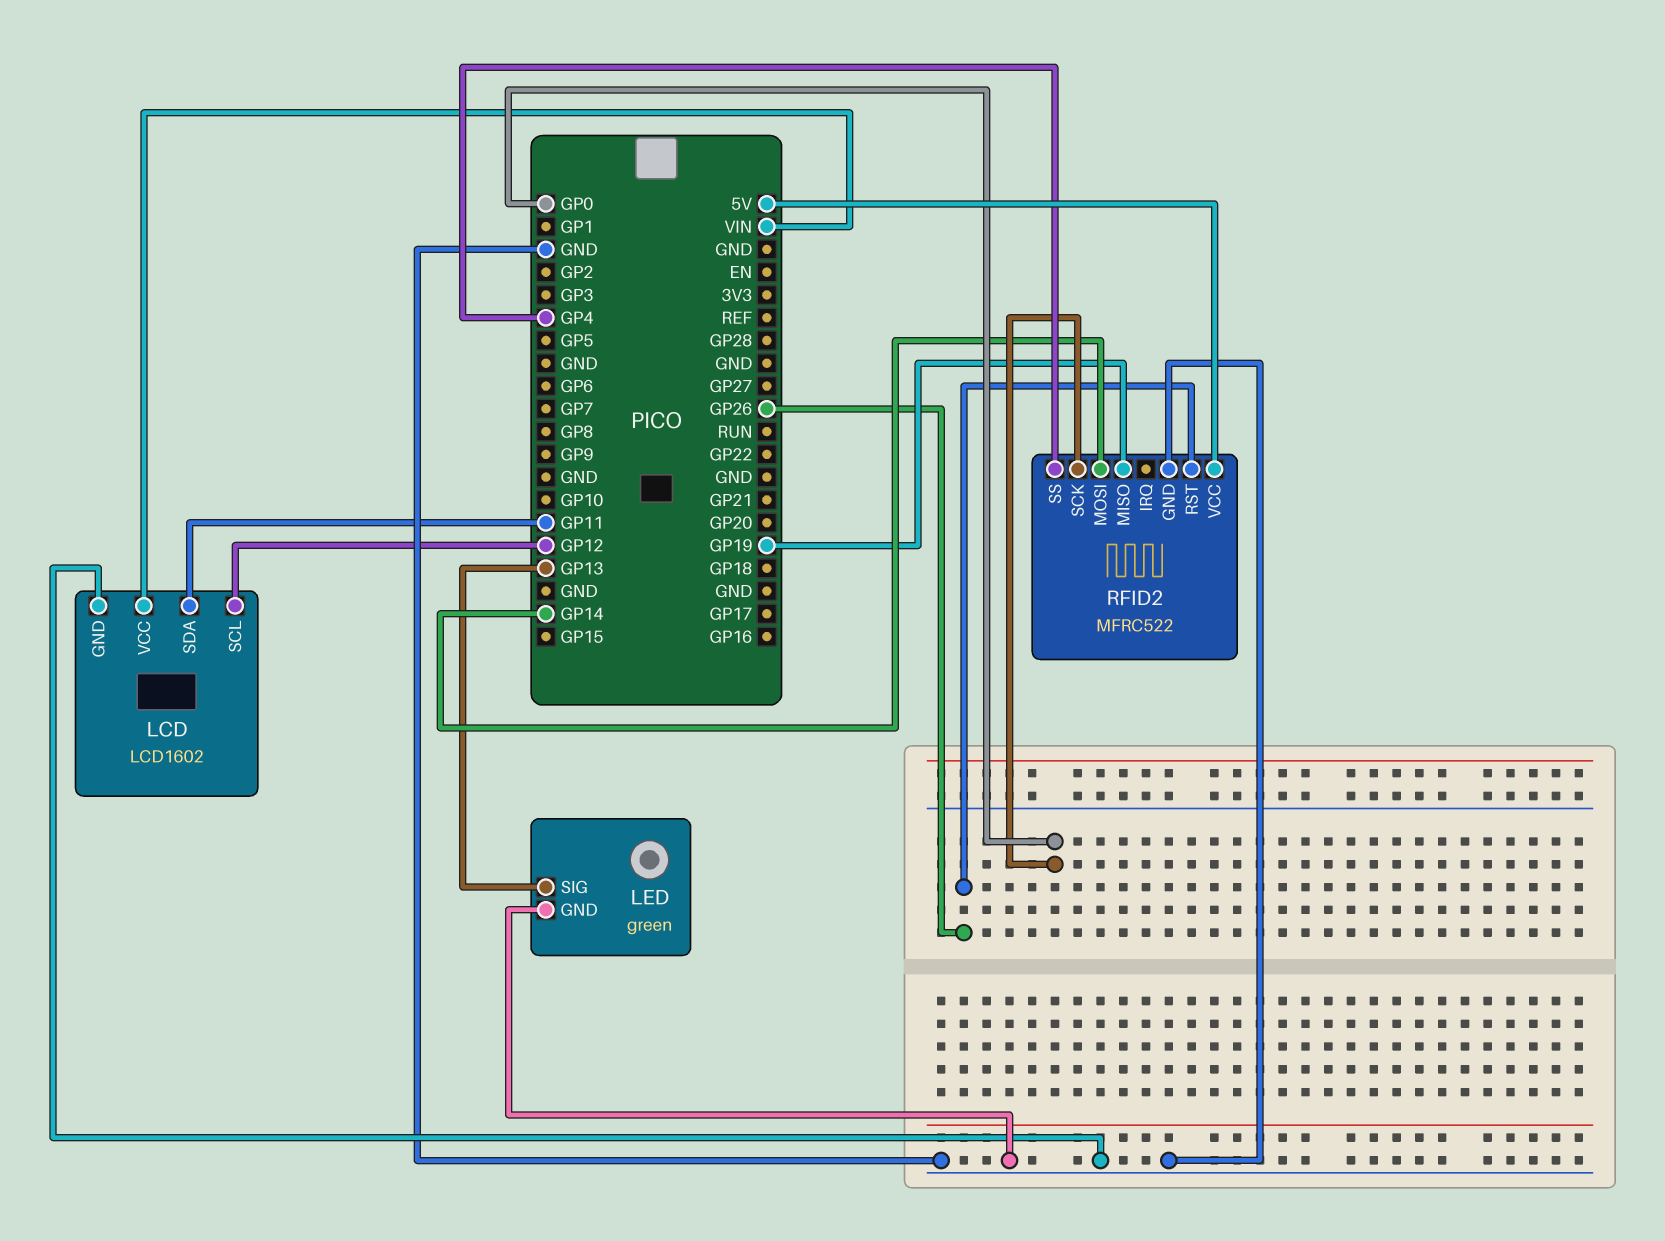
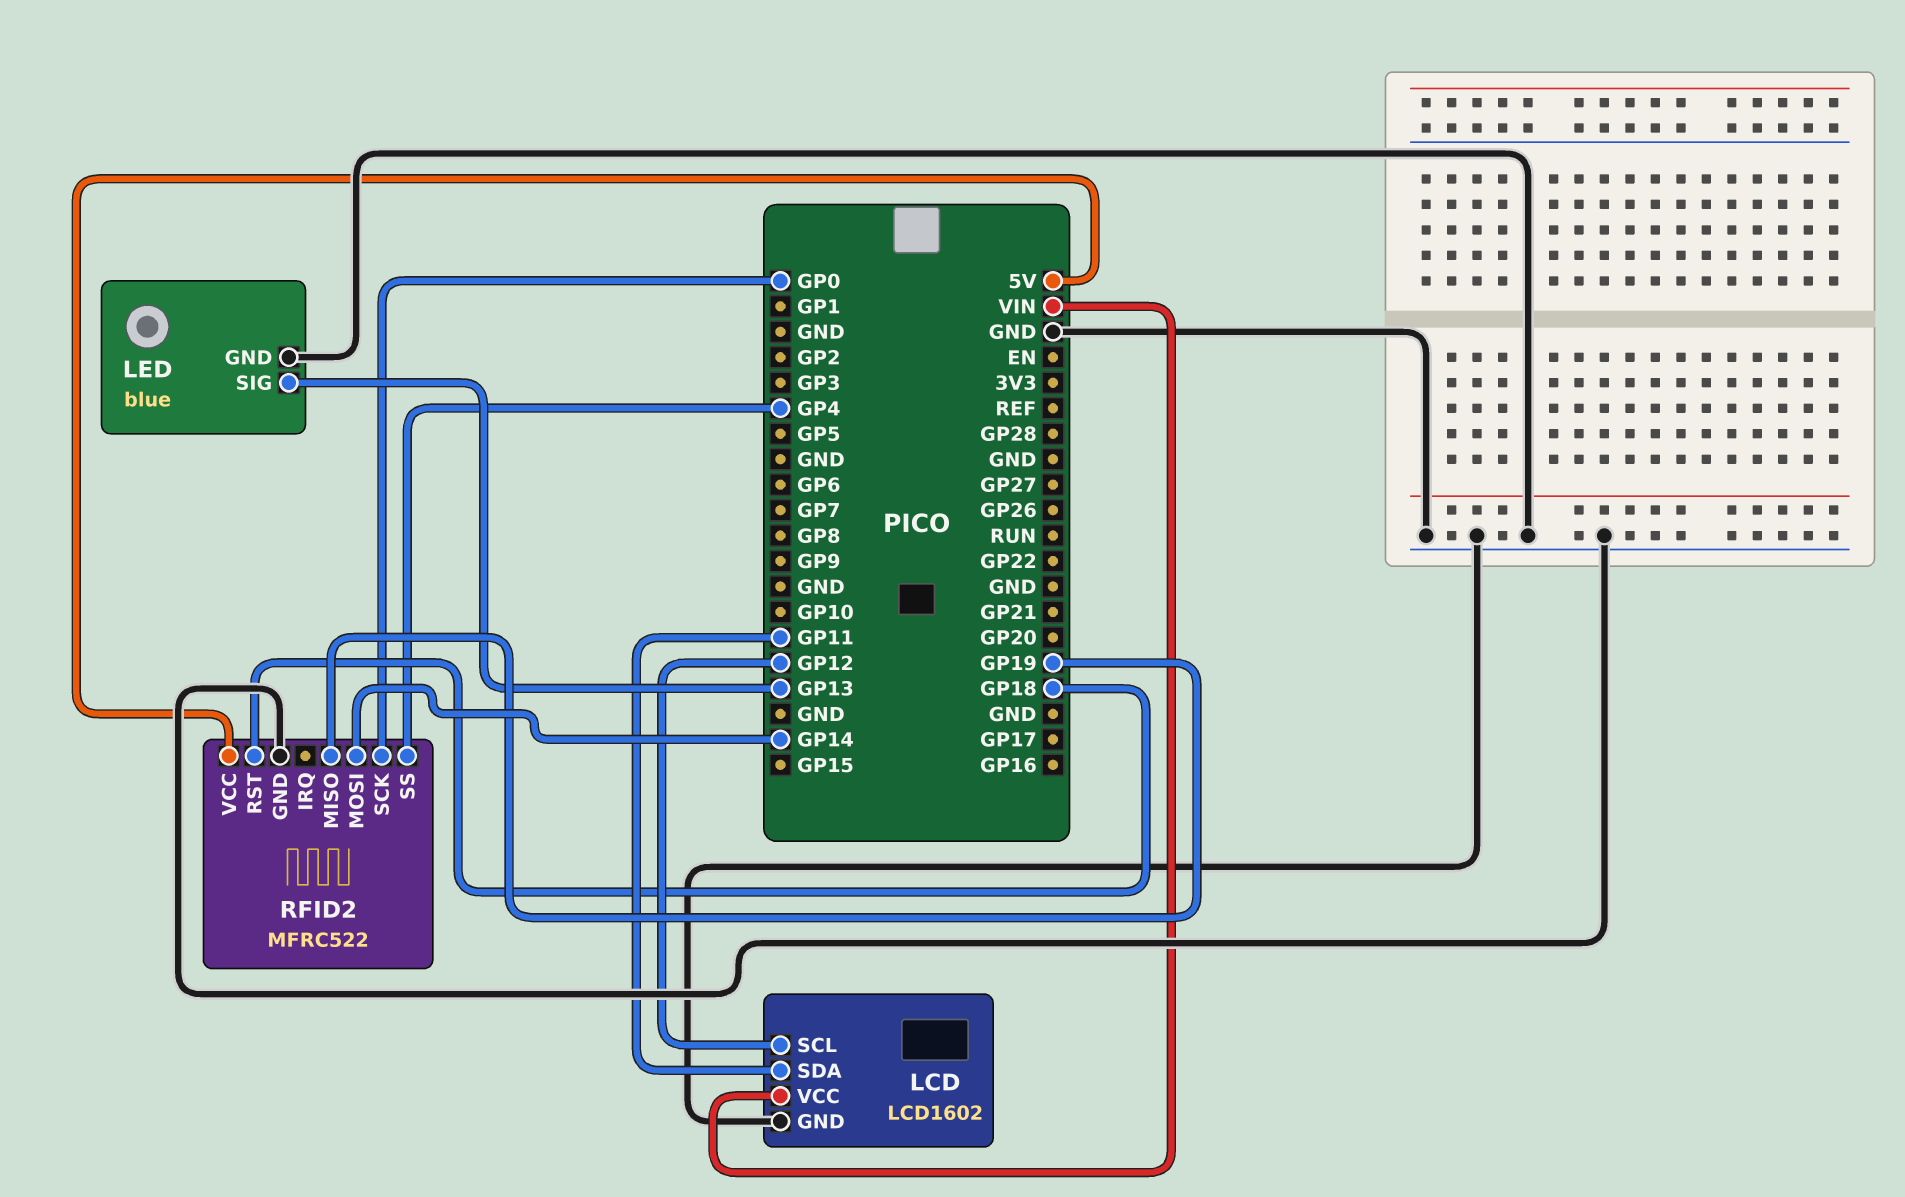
LED: green -> blue
RFID2 pin RST: GP26 -> GP18

